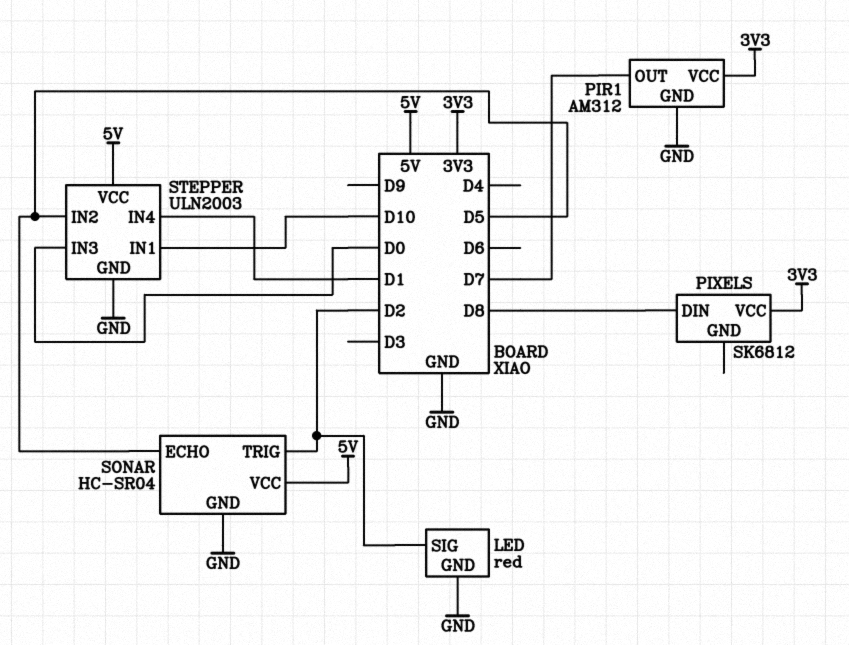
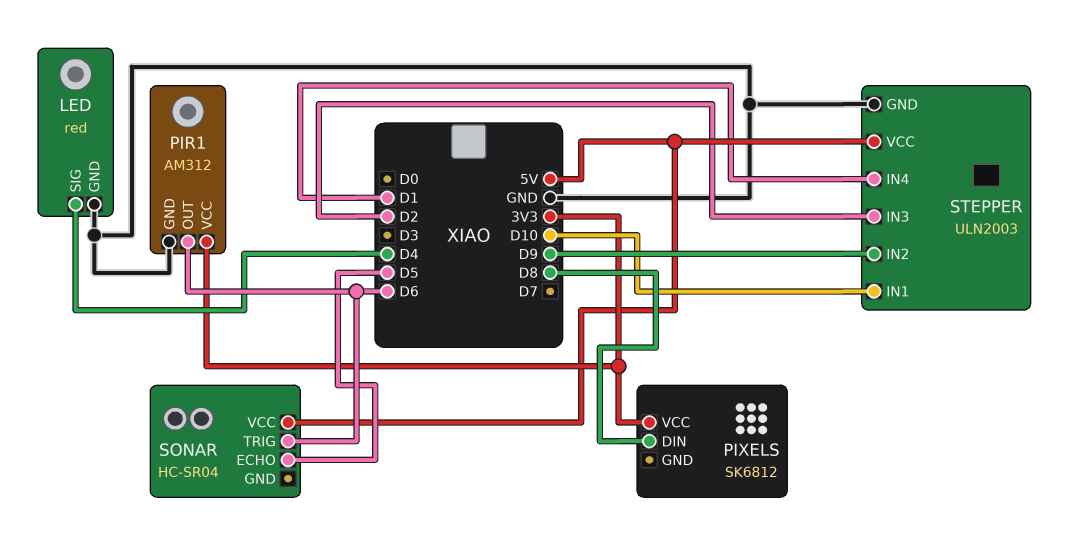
LED pin SIG: D2 -> D4
PIR1 pin OUT: D7 -> D6
SONAR pin GND: GND -> none
SONAR pin TRIG: D2 -> D6
STEPPER pin IN2: D5 -> D9
STEPPER pin IN3: D0 -> D2

